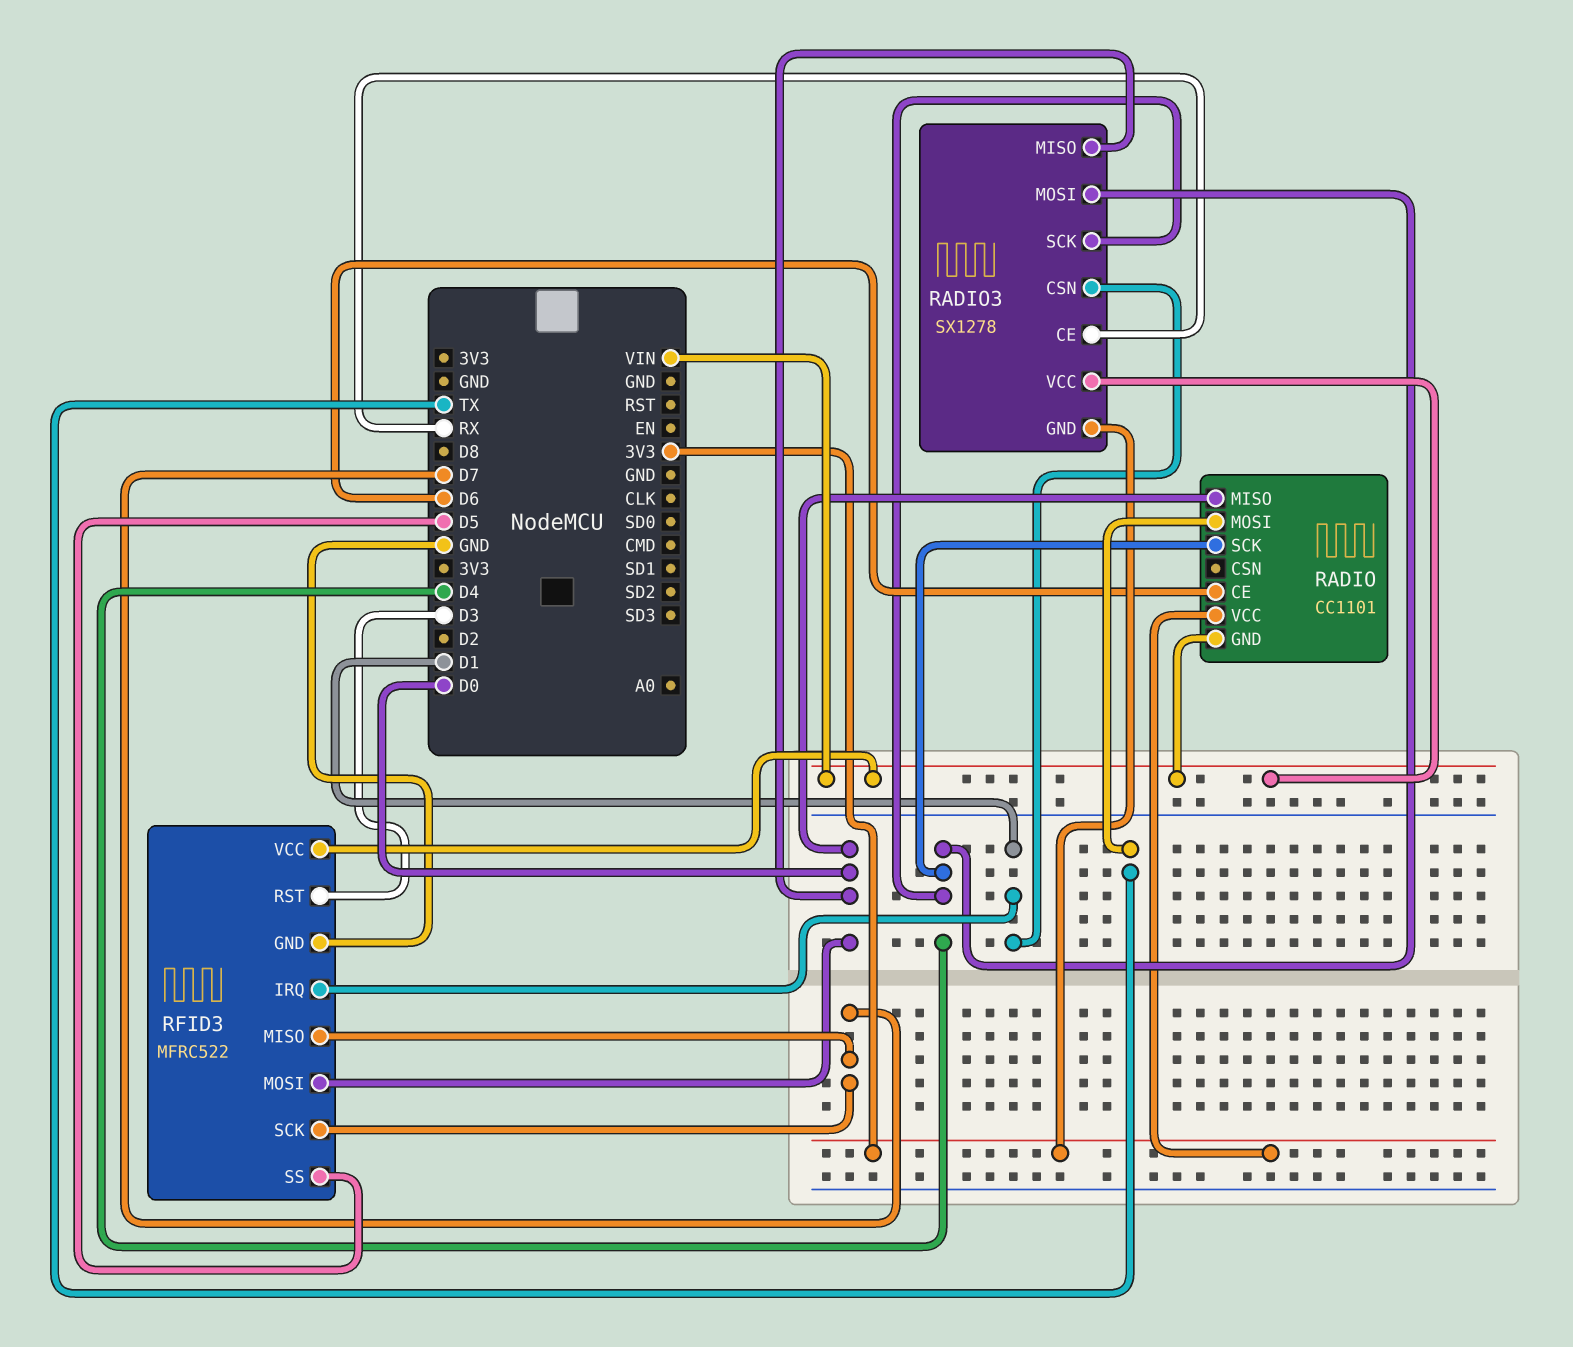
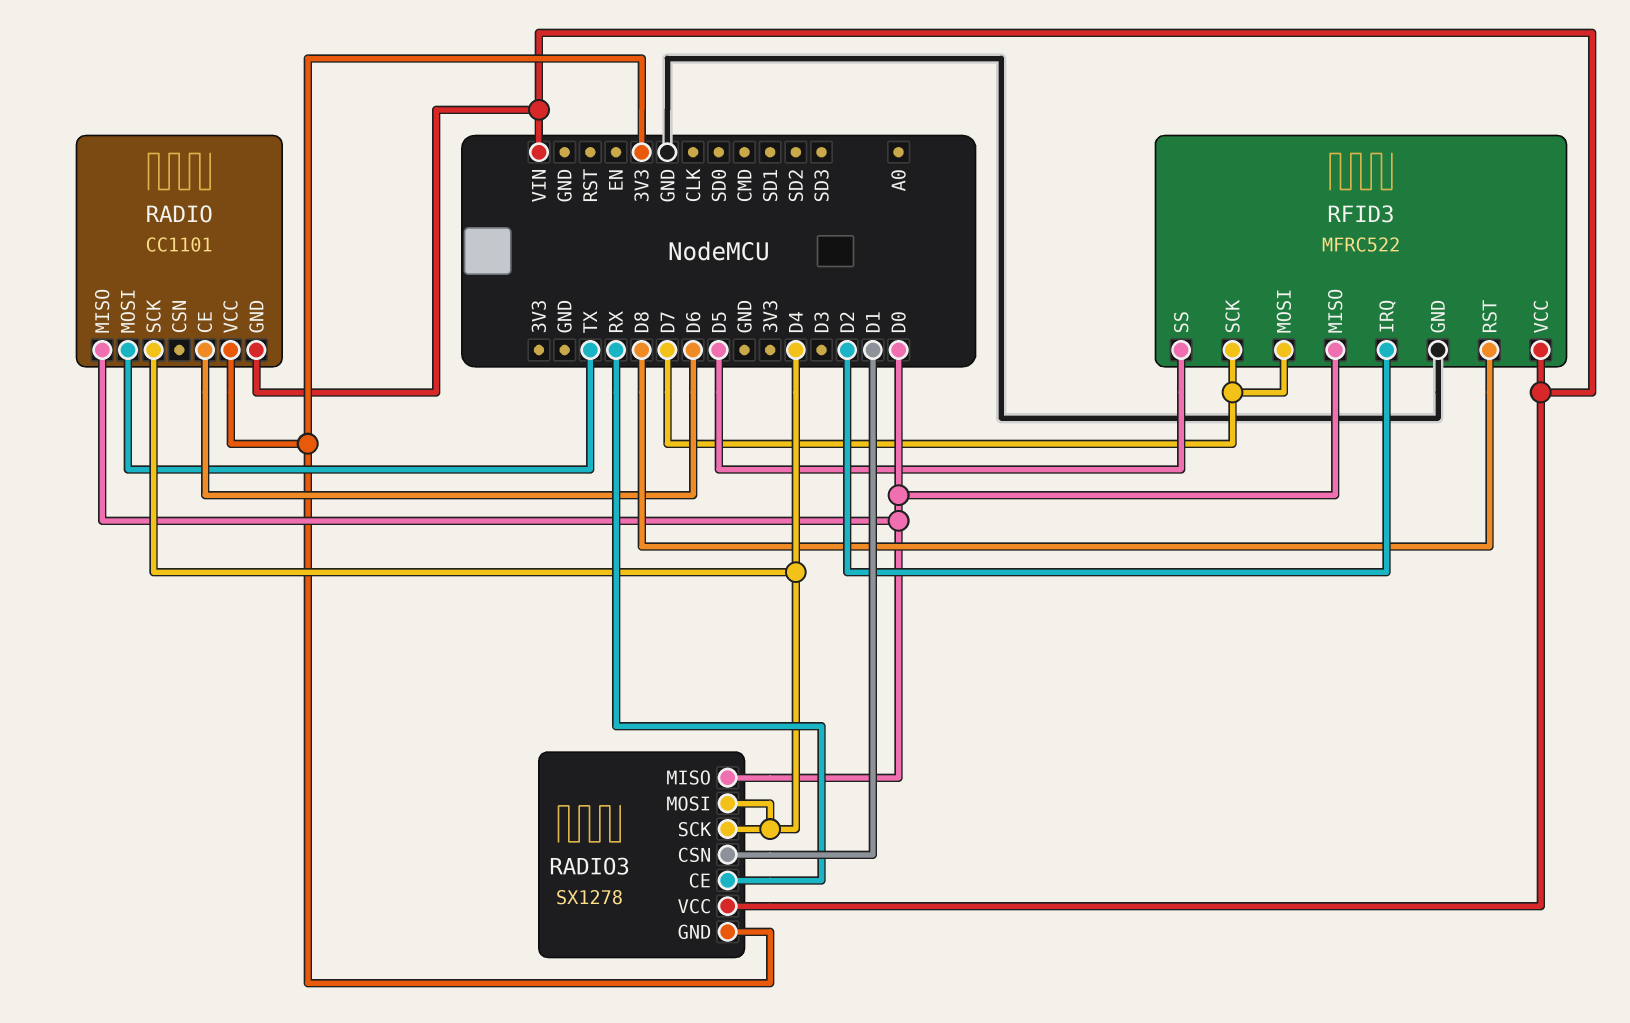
RFID3 pin IRQ: D1 -> D2
RFID3 pin MISO: D7 -> D0
RFID3 pin MOSI: D0 -> D7
RFID3 pin RST: D3 -> D8

